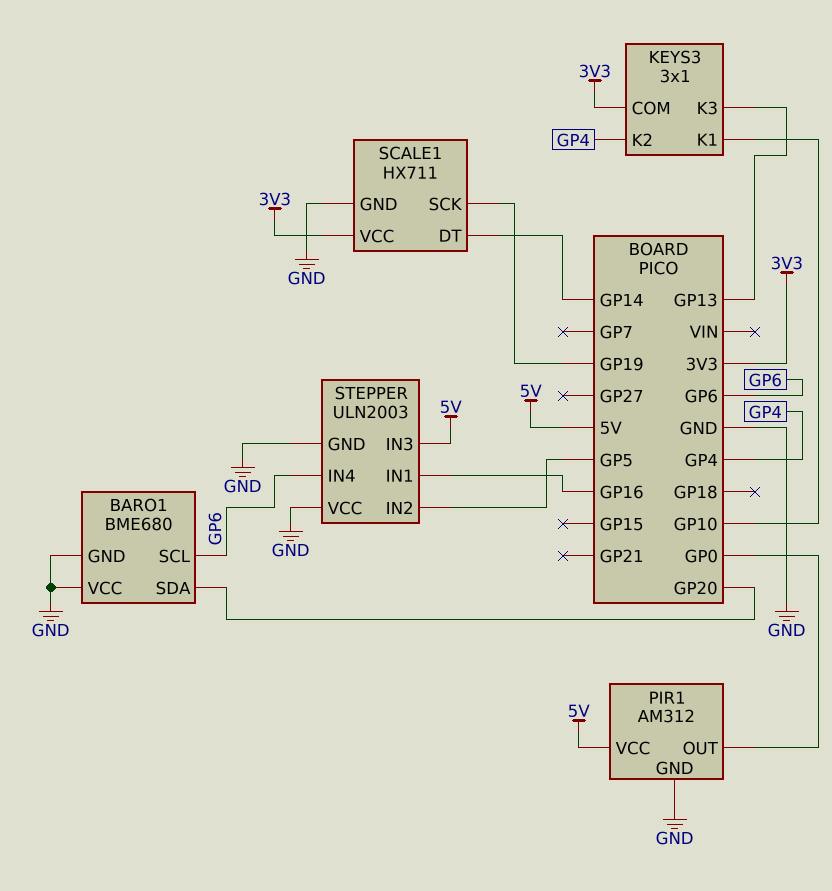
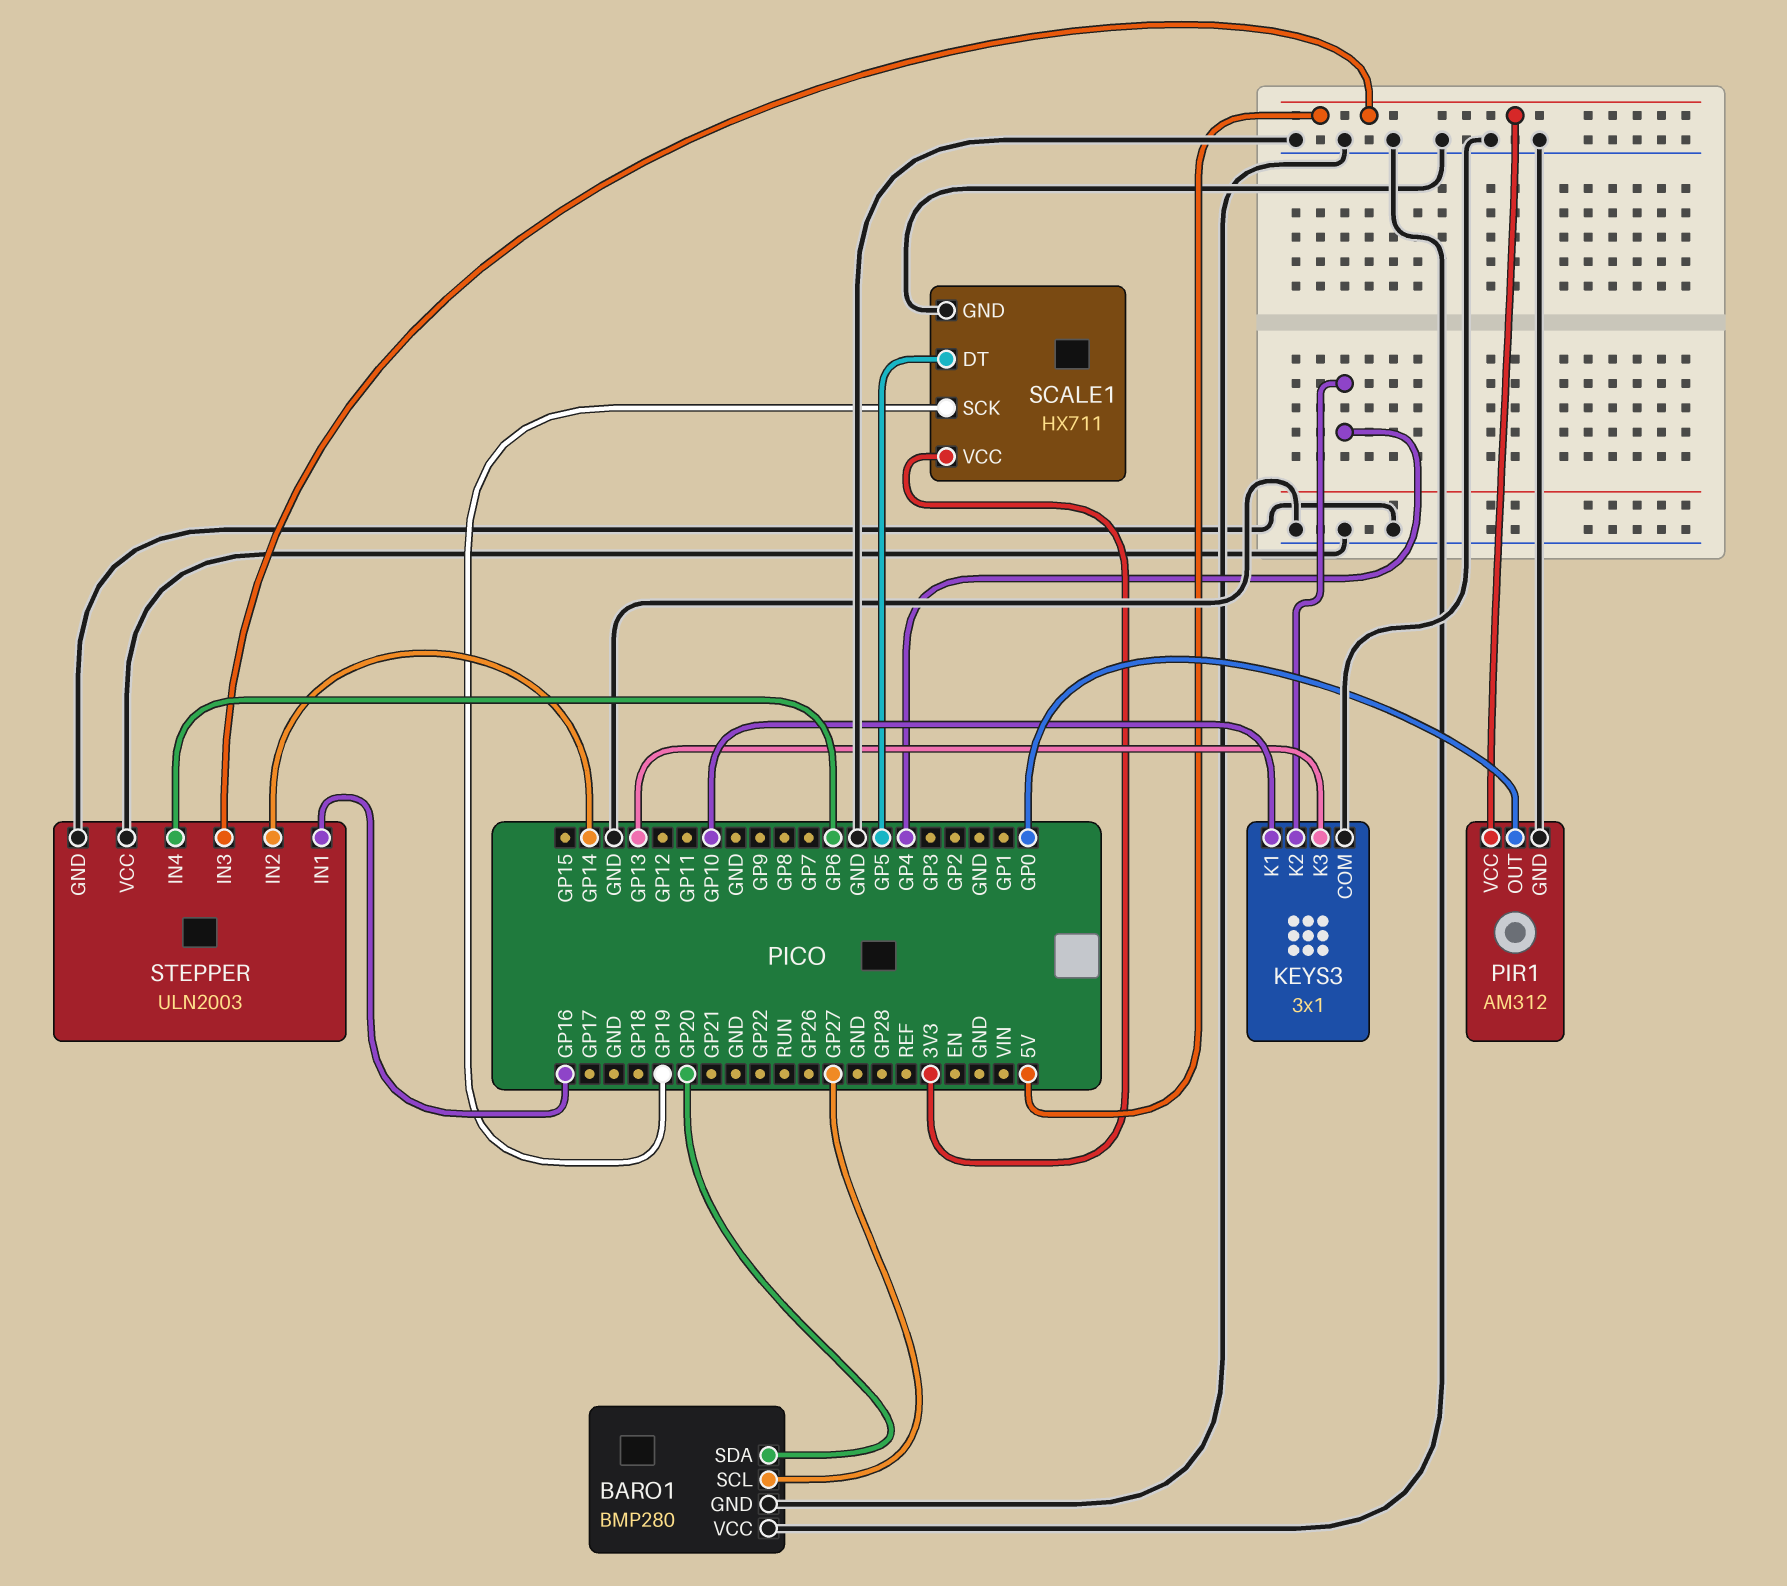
BARO1: BME680 -> BMP280
BARO1 pin SCL: GP6 -> GP27
KEYS3 pin COM: 3V3 -> GND
SCALE1 pin DT: GP14 -> GP5
STEPPER pin IN2: GP5 -> GP14

